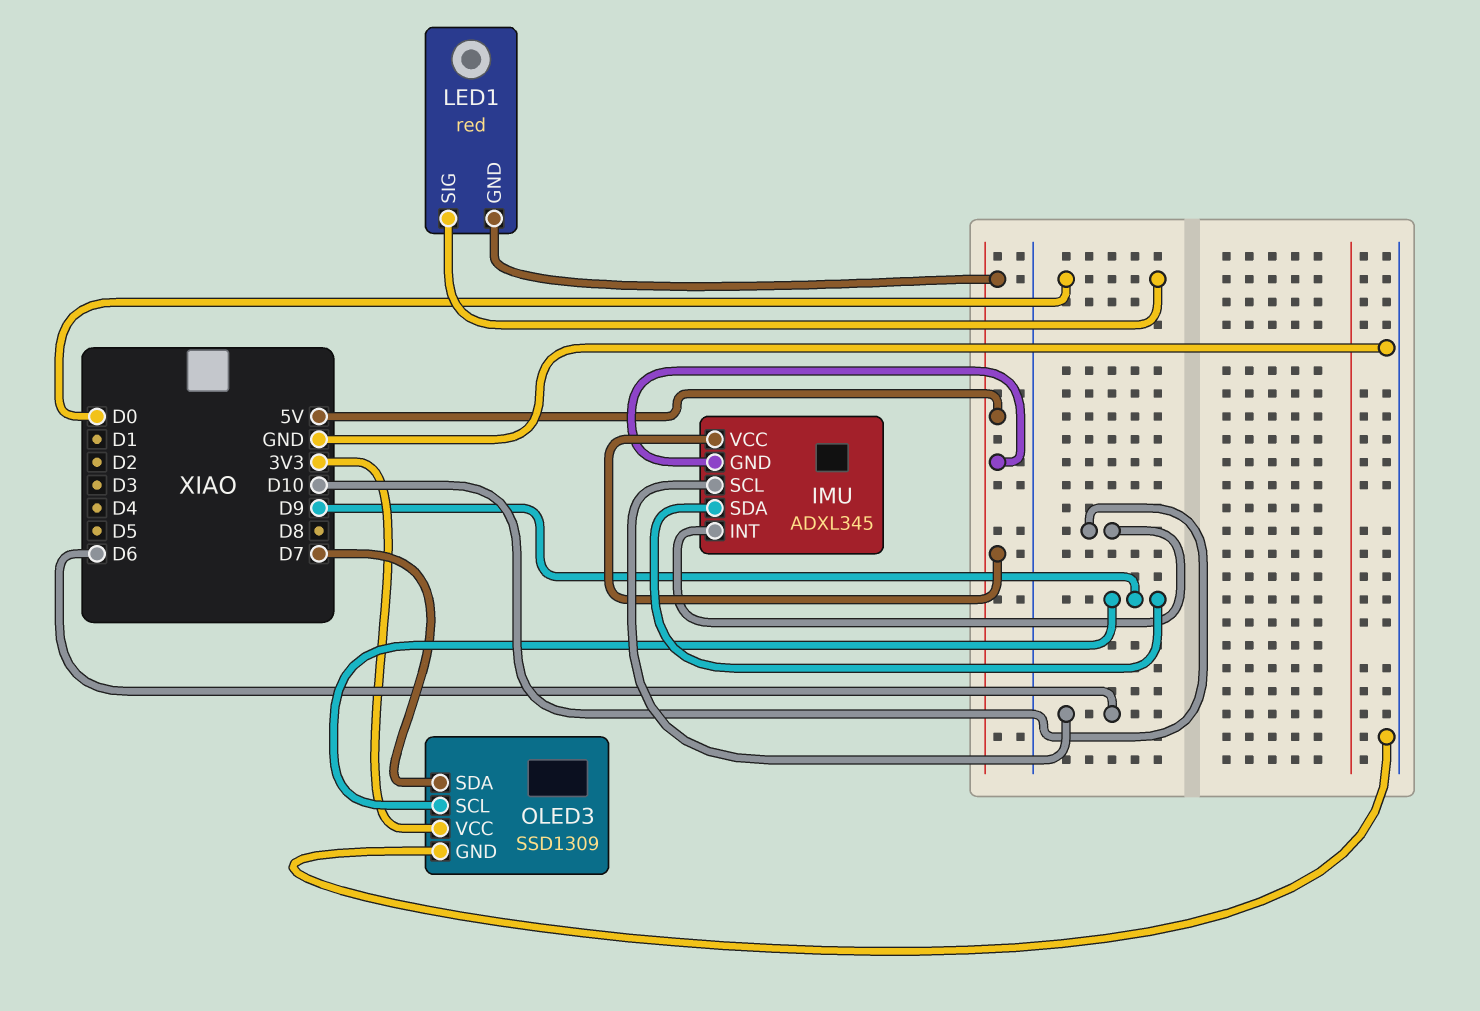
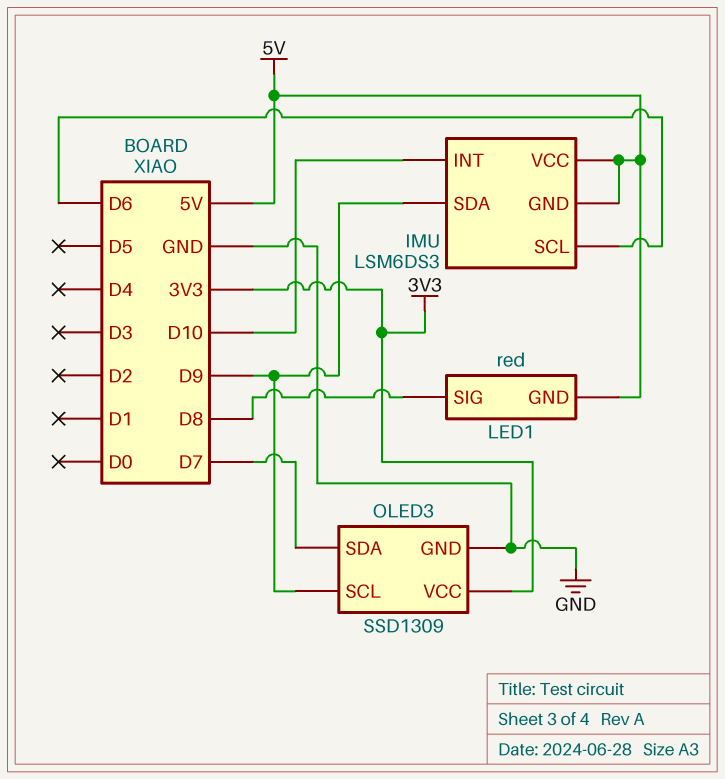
IMU: ADXL345 -> LSM6DS3
LED1 pin SIG: D0 -> D8

